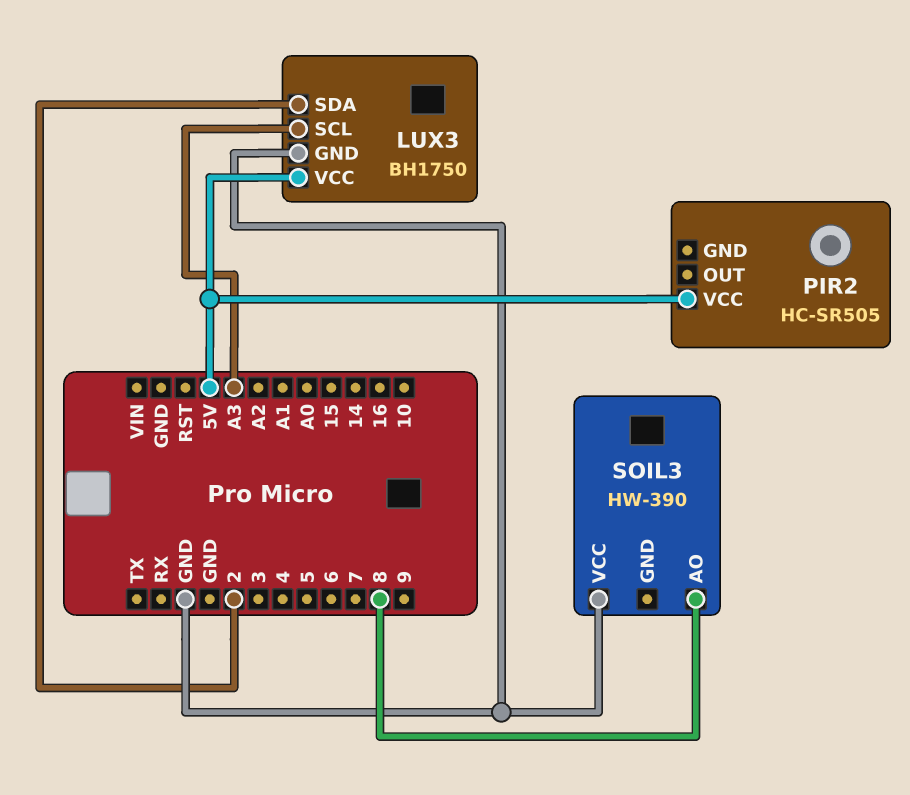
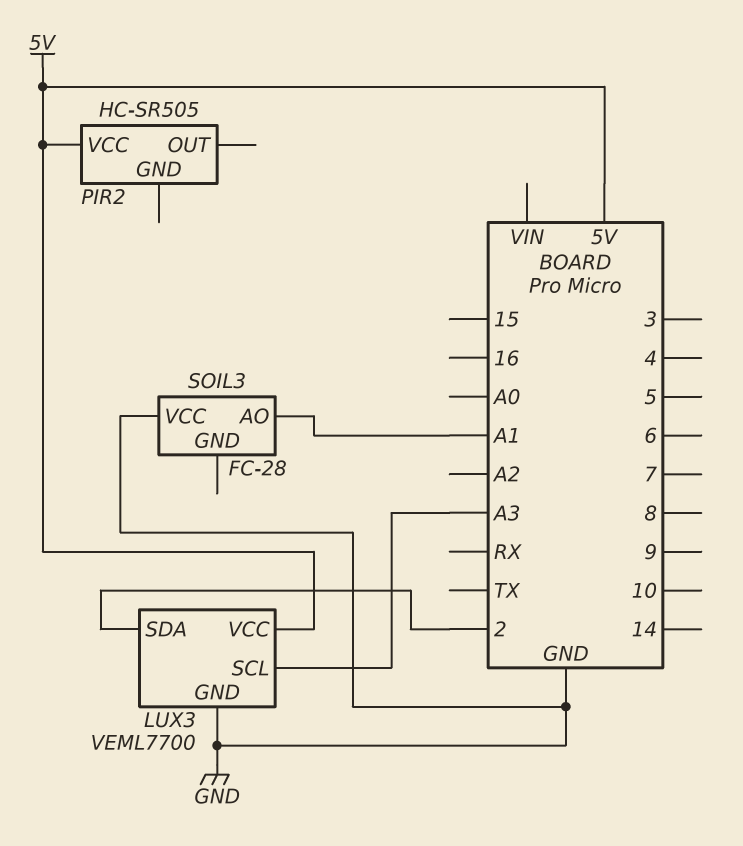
LUX3: BH1750 -> VEML7700
SOIL3: HW-390 -> FC-28
SOIL3 pin AO: 8 -> A1

